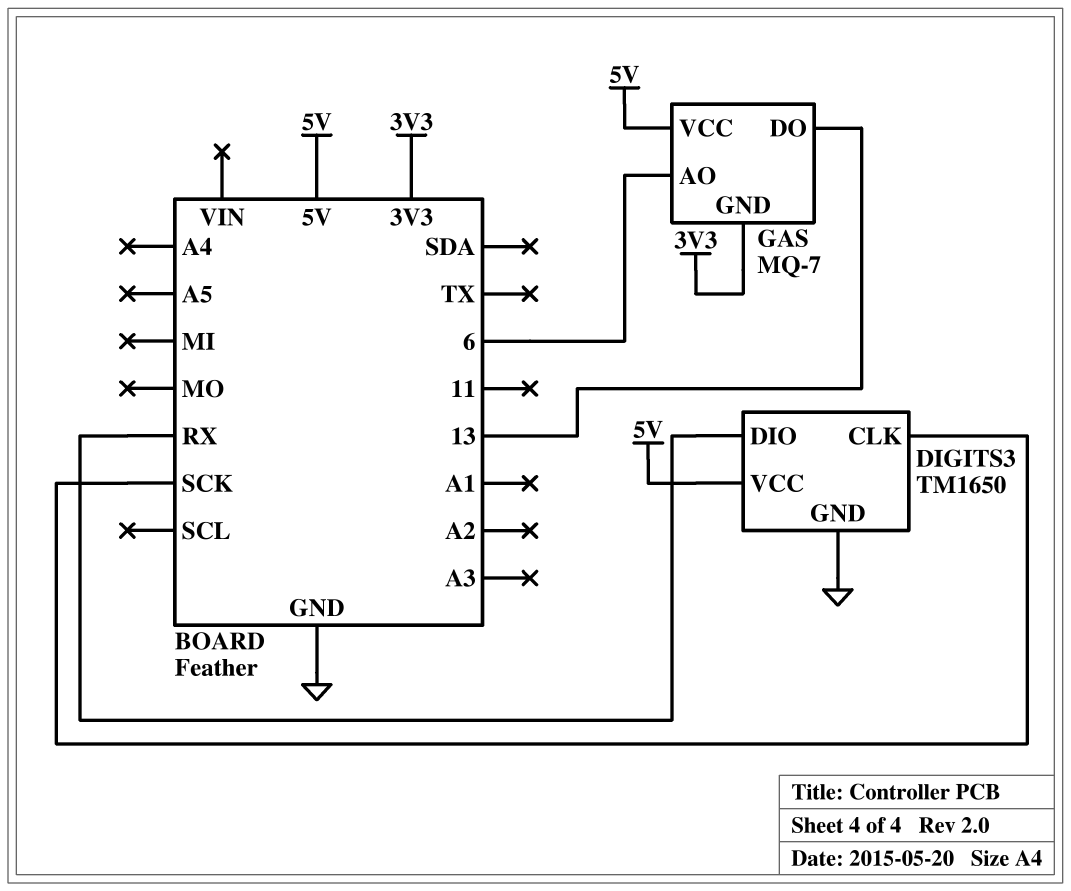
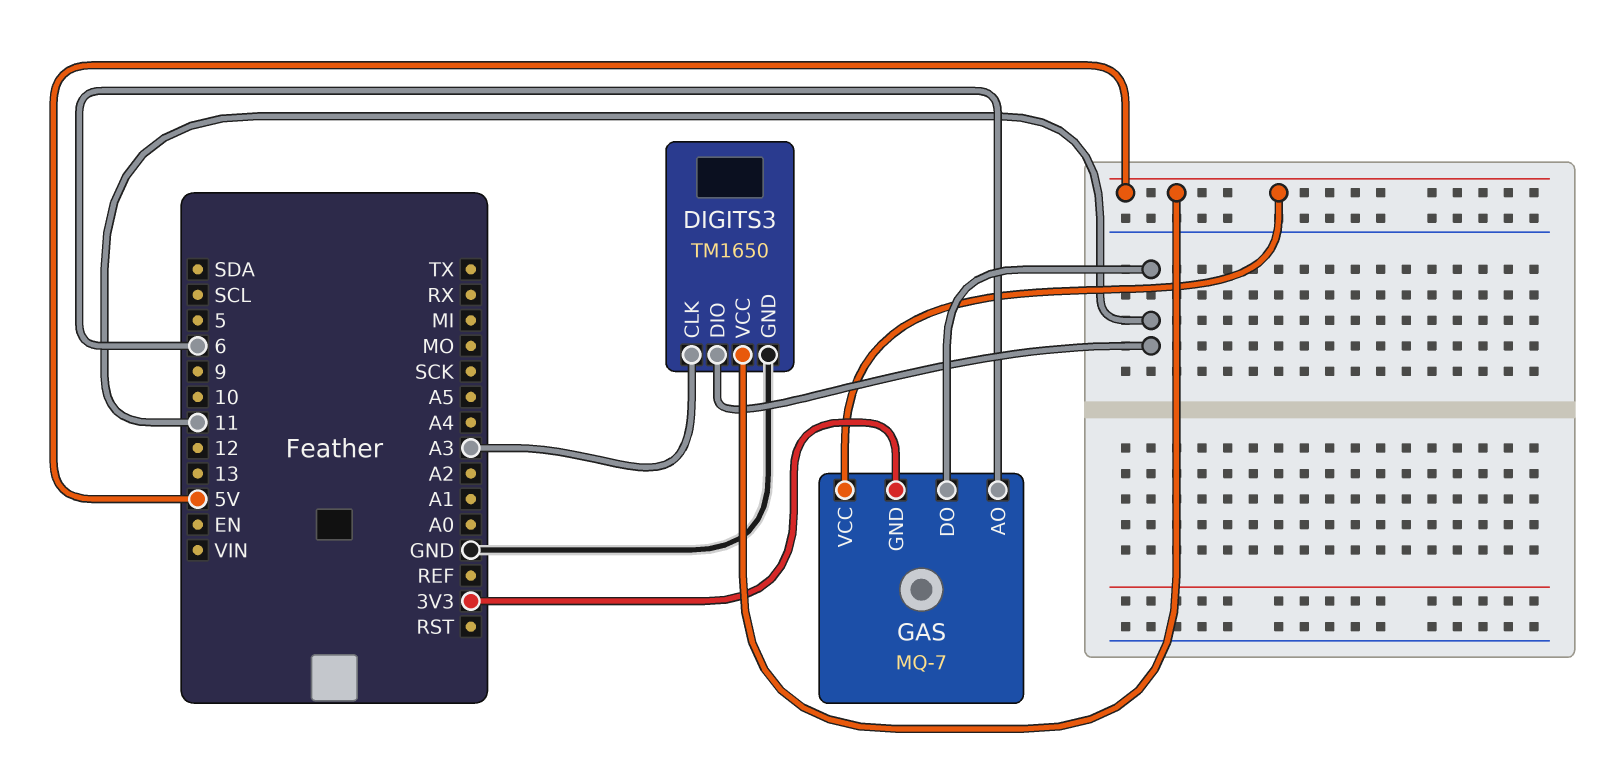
DIGITS3 pin CLK: SCK -> A3
DIGITS3 pin DIO: RX -> 11
GAS pin DO: 13 -> 11

